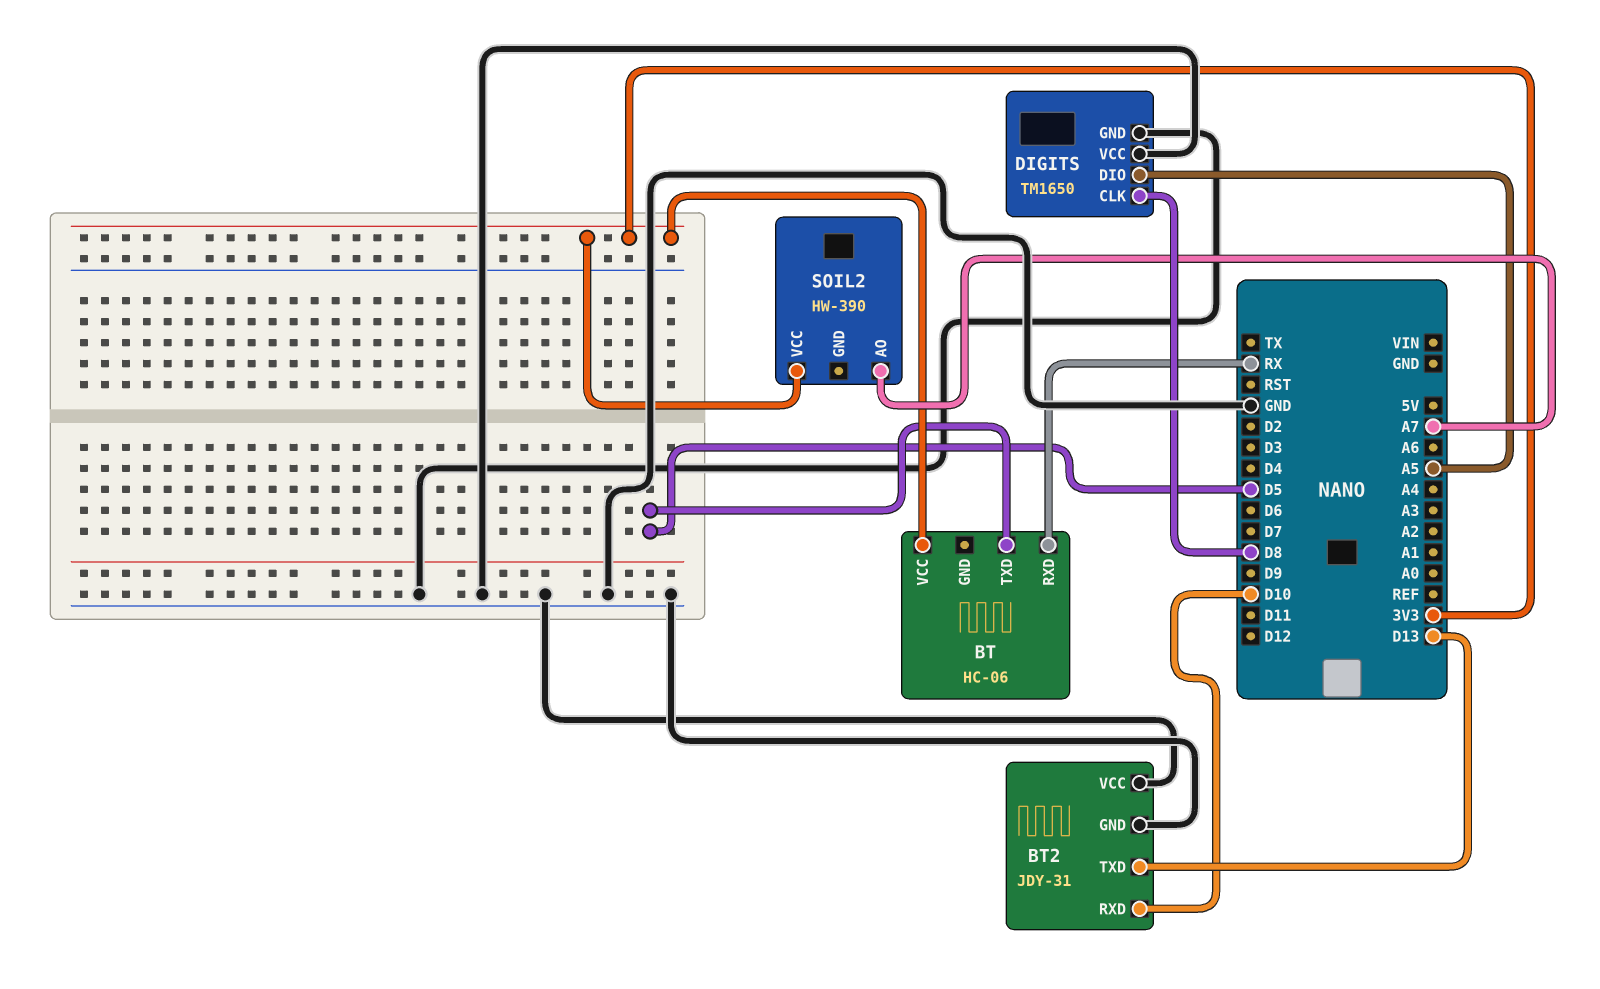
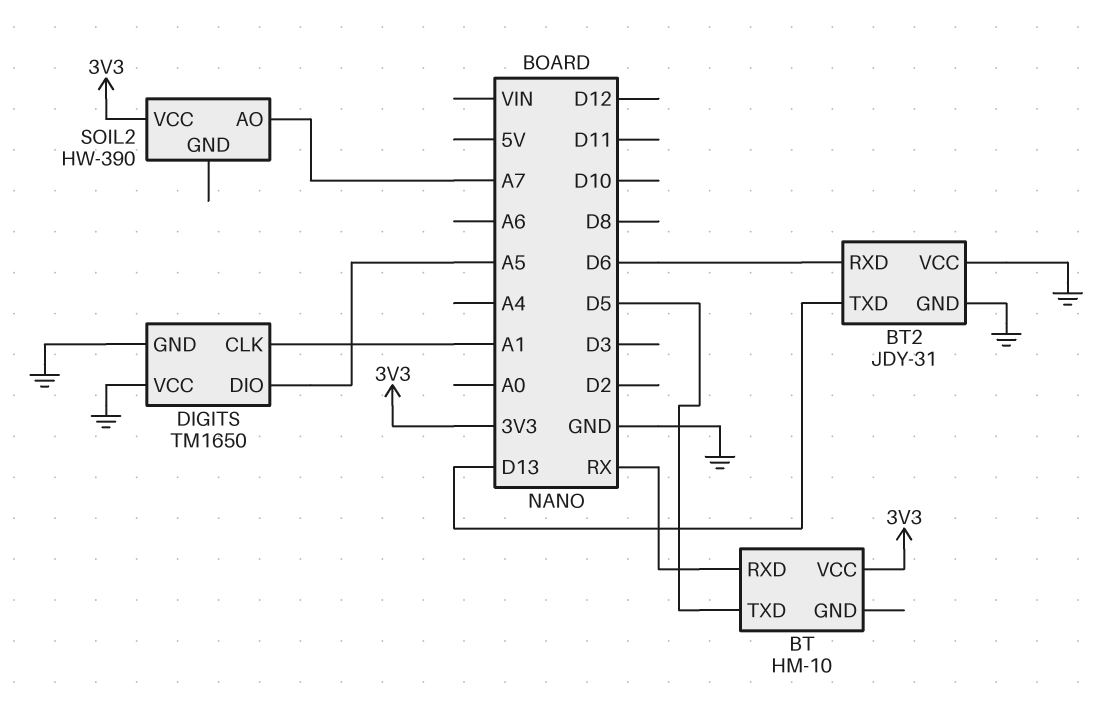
BT: HC-06 -> HM-10
BT2 pin RXD: D10 -> D6
DIGITS pin CLK: D8 -> A1

